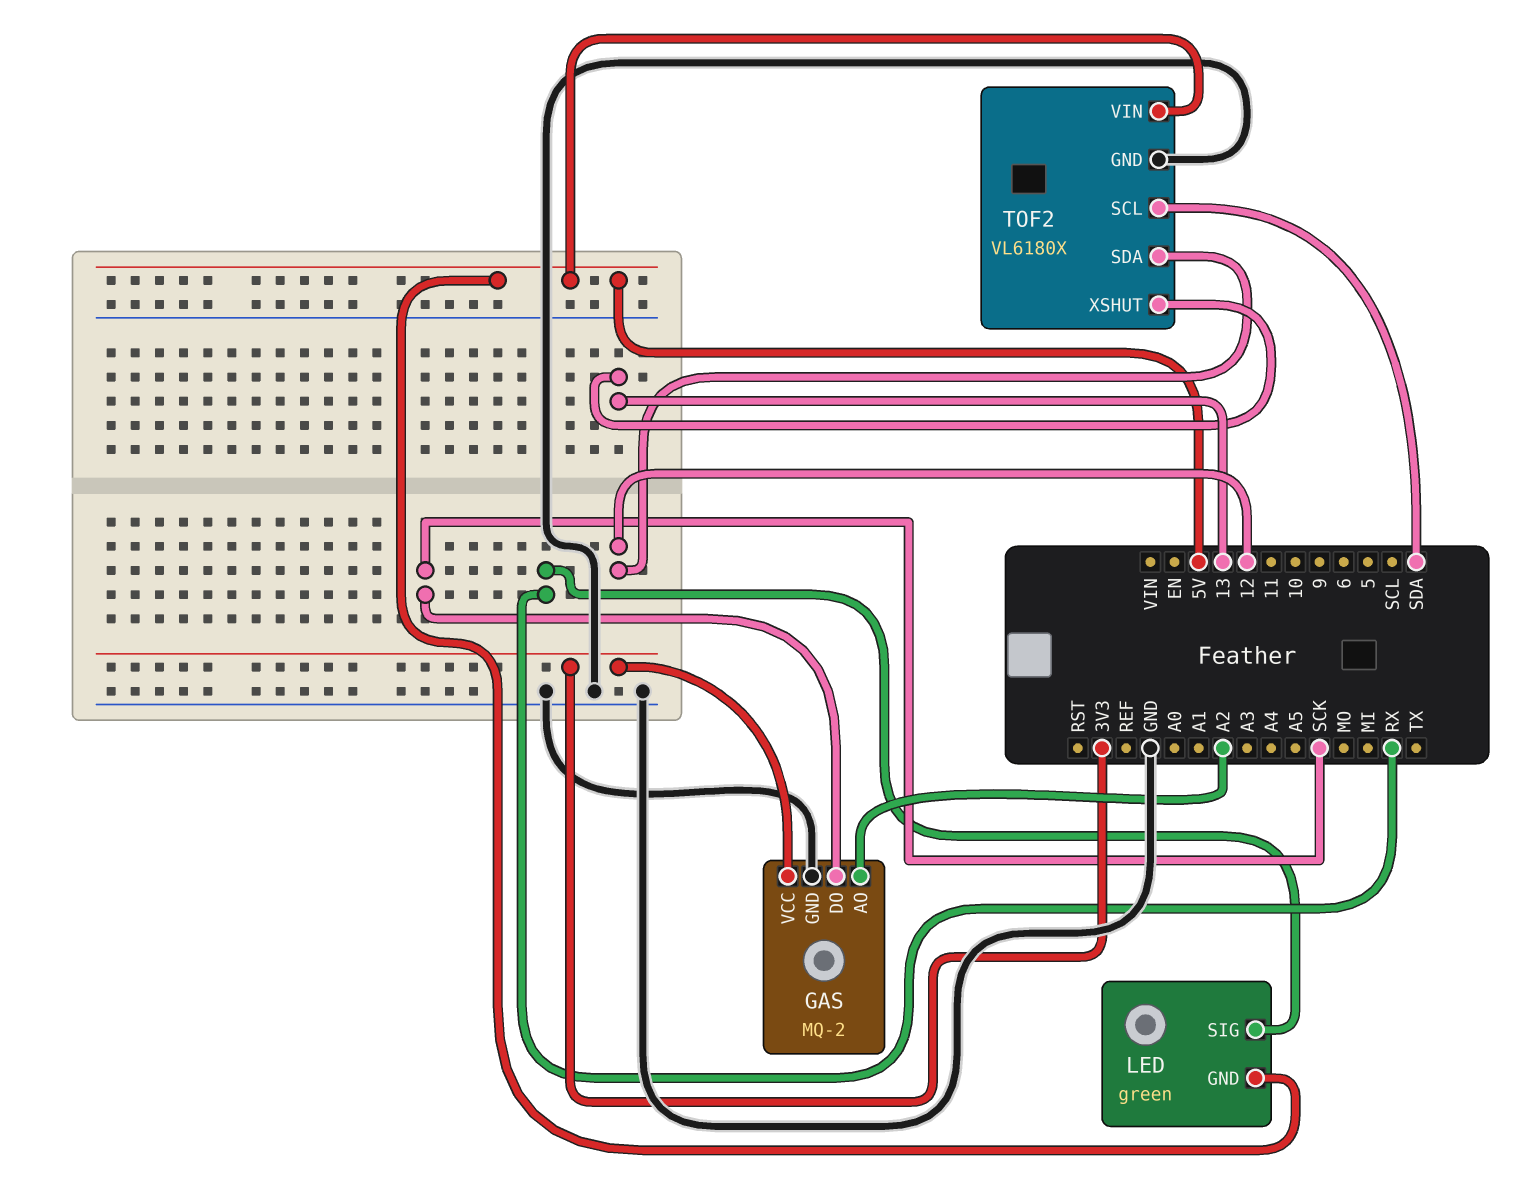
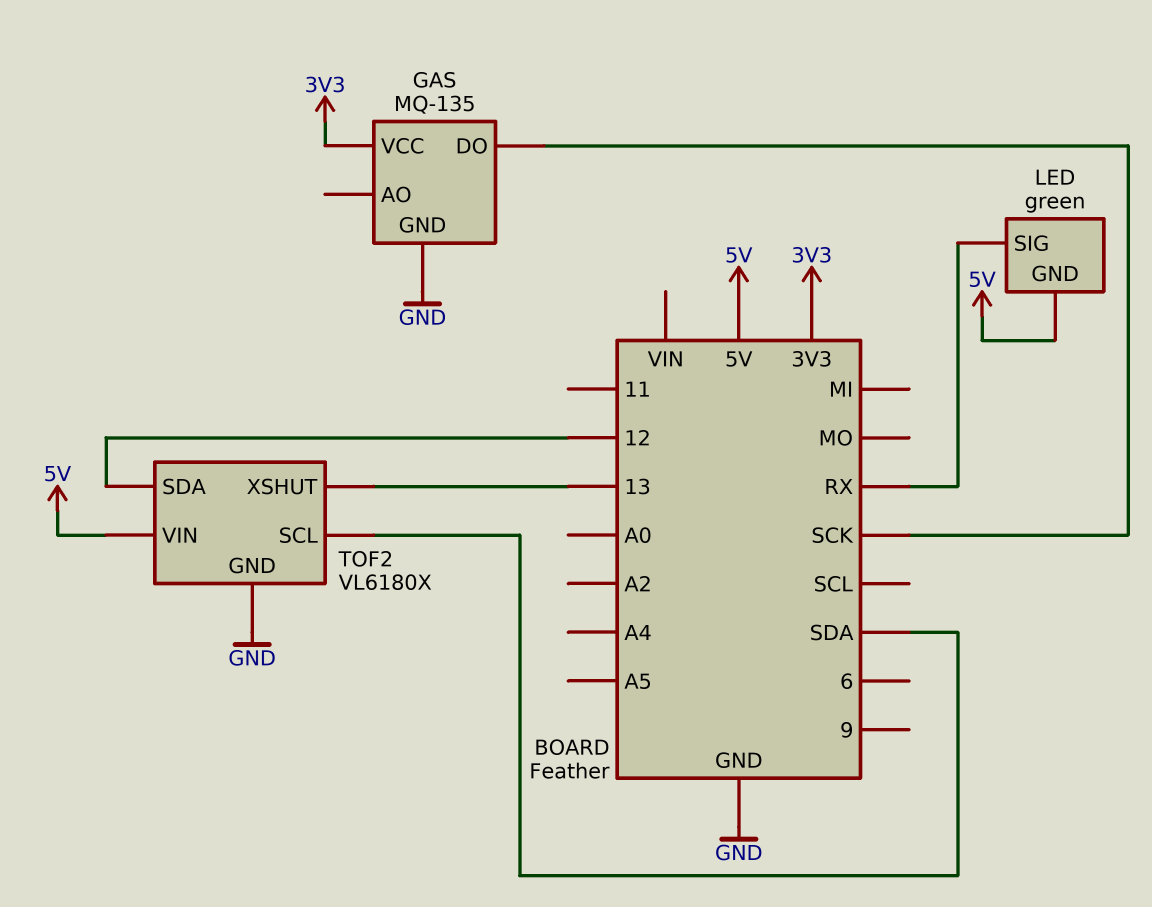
GAS: MQ-2 -> MQ-135
GAS pin AO: A2 -> none

